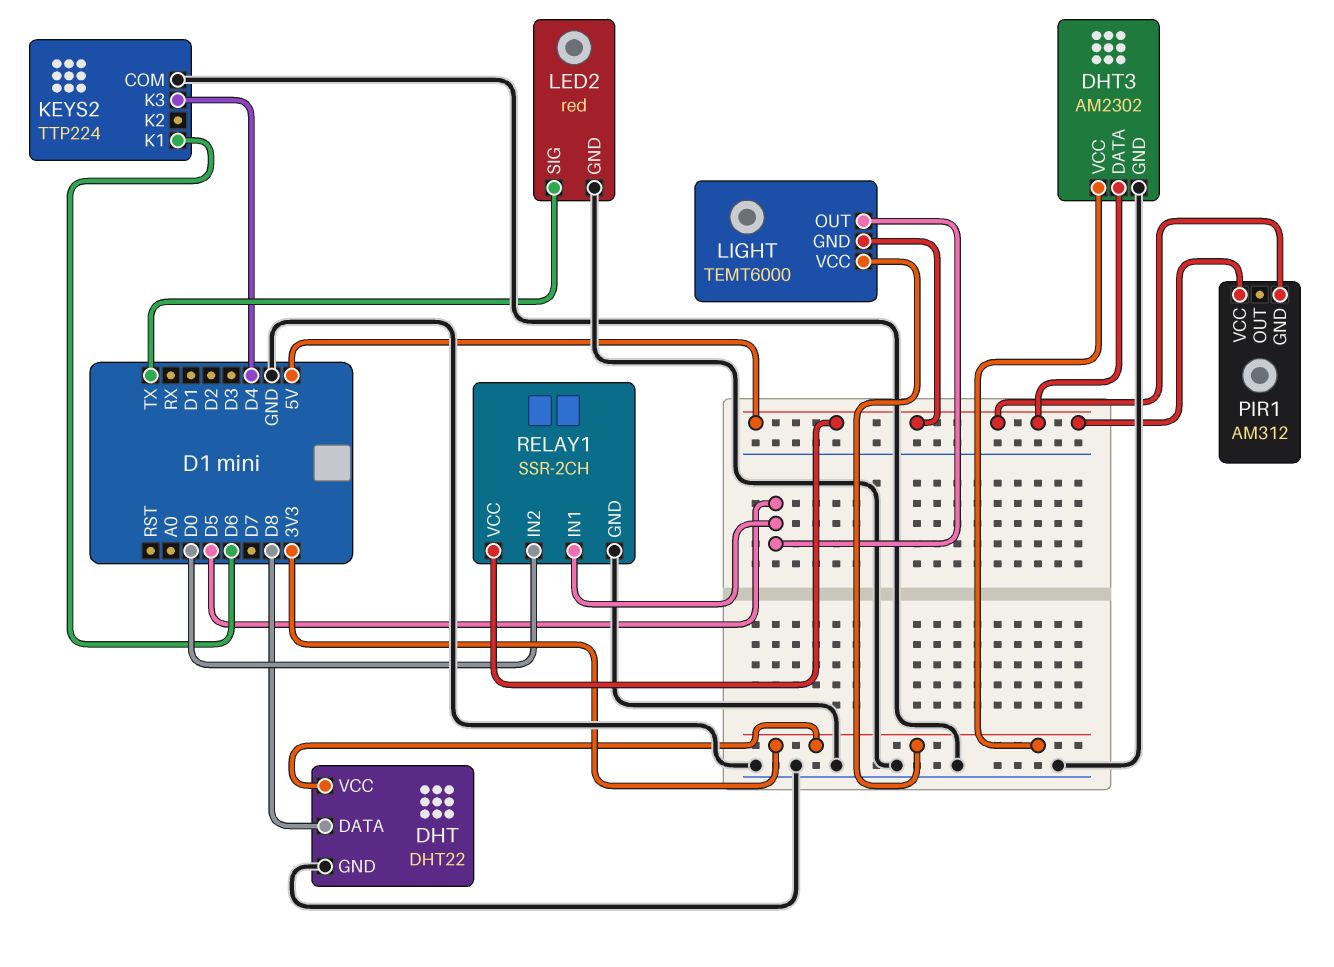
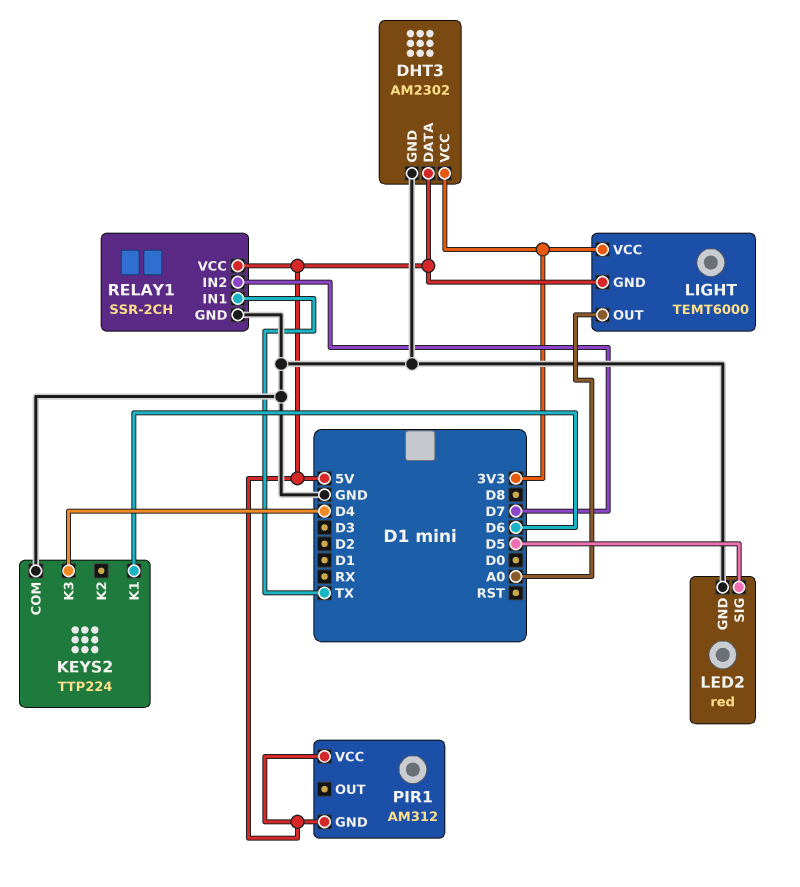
DHT: DHT22 -> none
DHT pin DATA: D8 -> none
DHT pin GND: GND -> none
DHT pin VCC: 3V3 -> none
LED2 pin SIG: TX -> D5
LIGHT pin OUT: D5 -> A0
RELAY1 pin IN1: D5 -> TX
RELAY1 pin IN2: D0 -> D7

